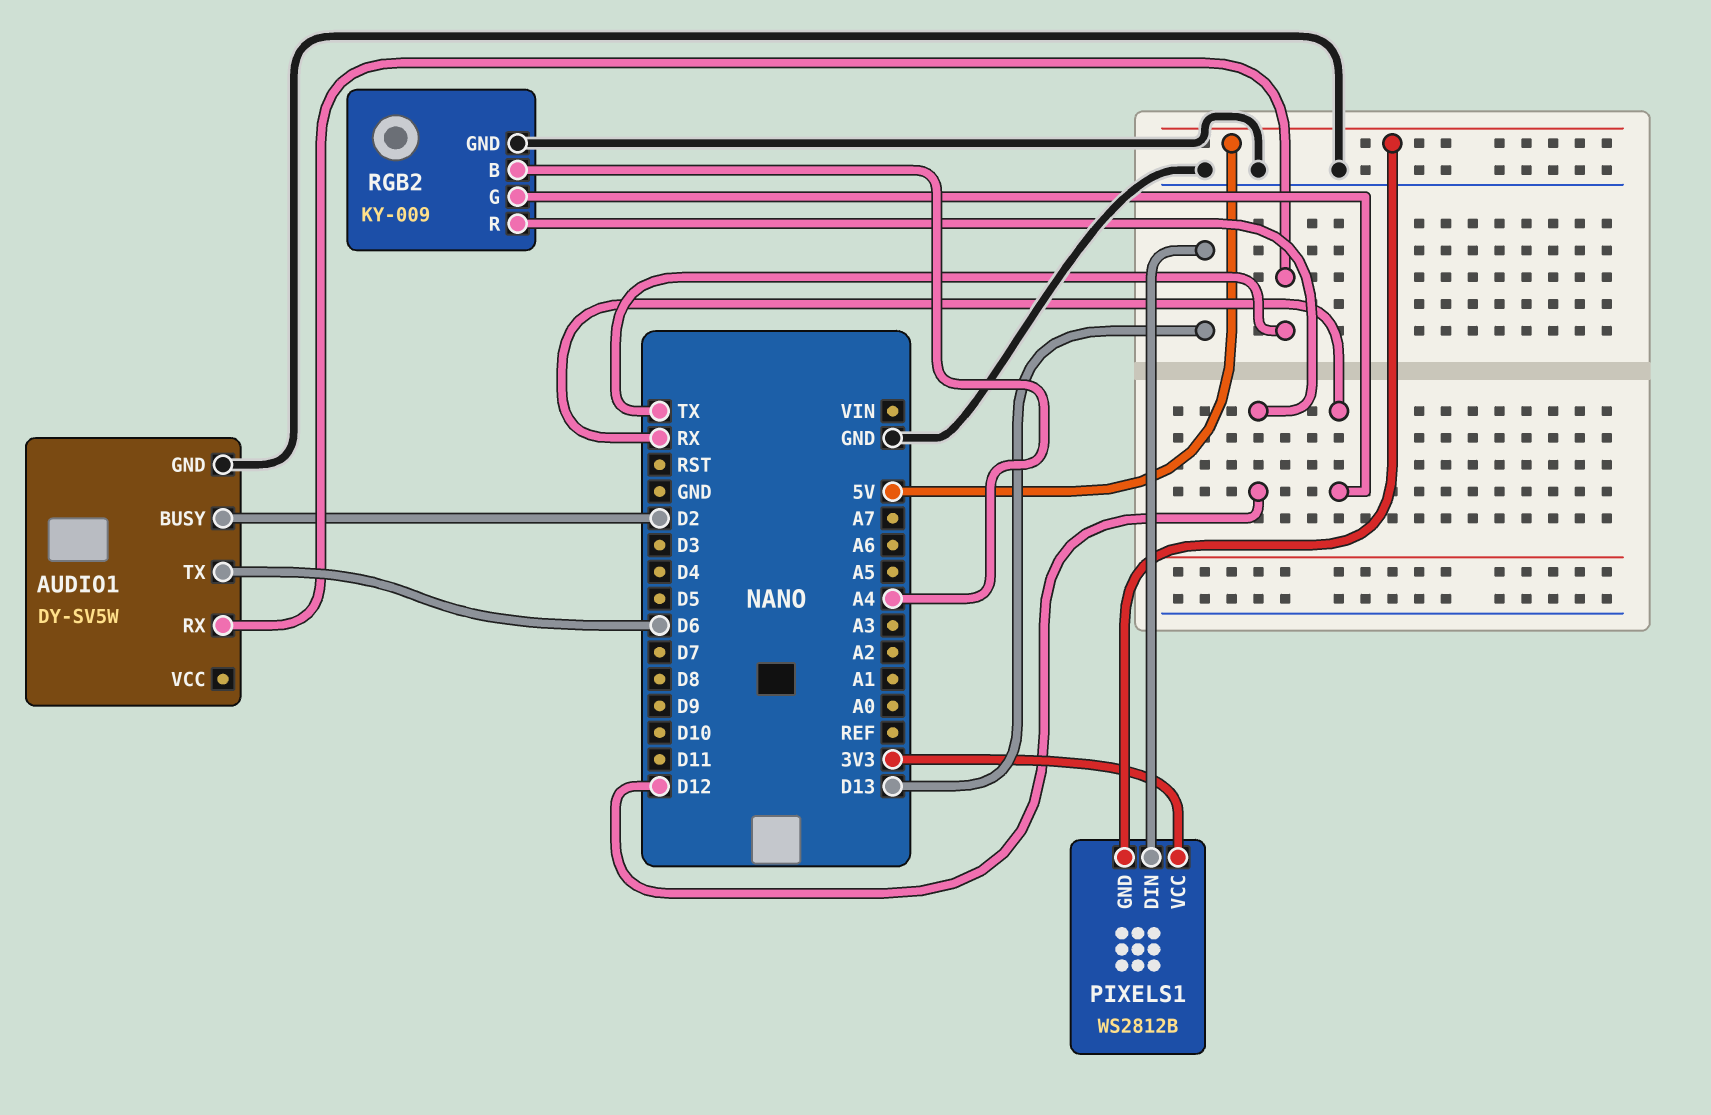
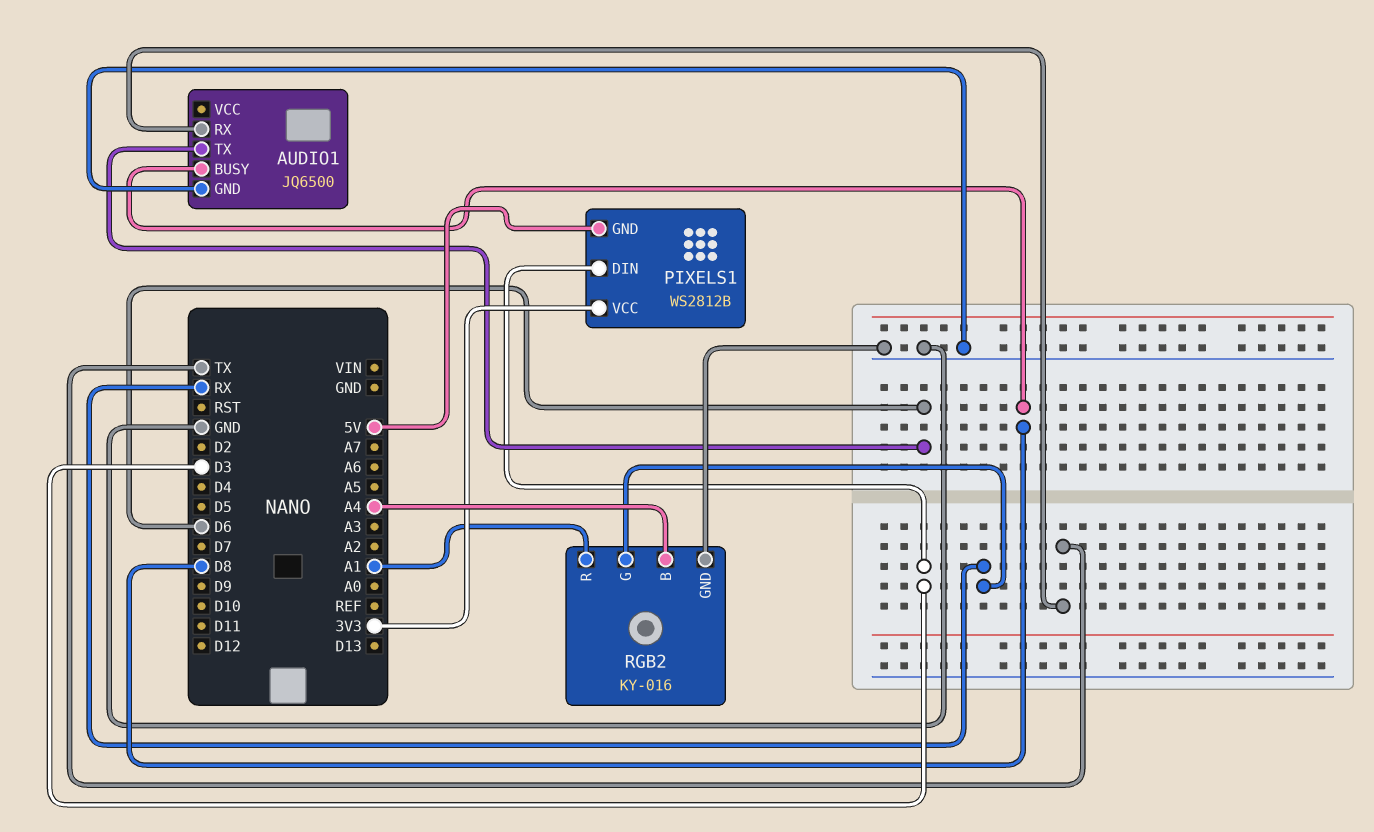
AUDIO1: DY-SV5W -> JQ6500
AUDIO1 pin BUSY: D2 -> D8
PIXELS1 pin DIN: D13 -> D3
RGB2: KY-009 -> KY-016
RGB2 pin R: D12 -> A1

